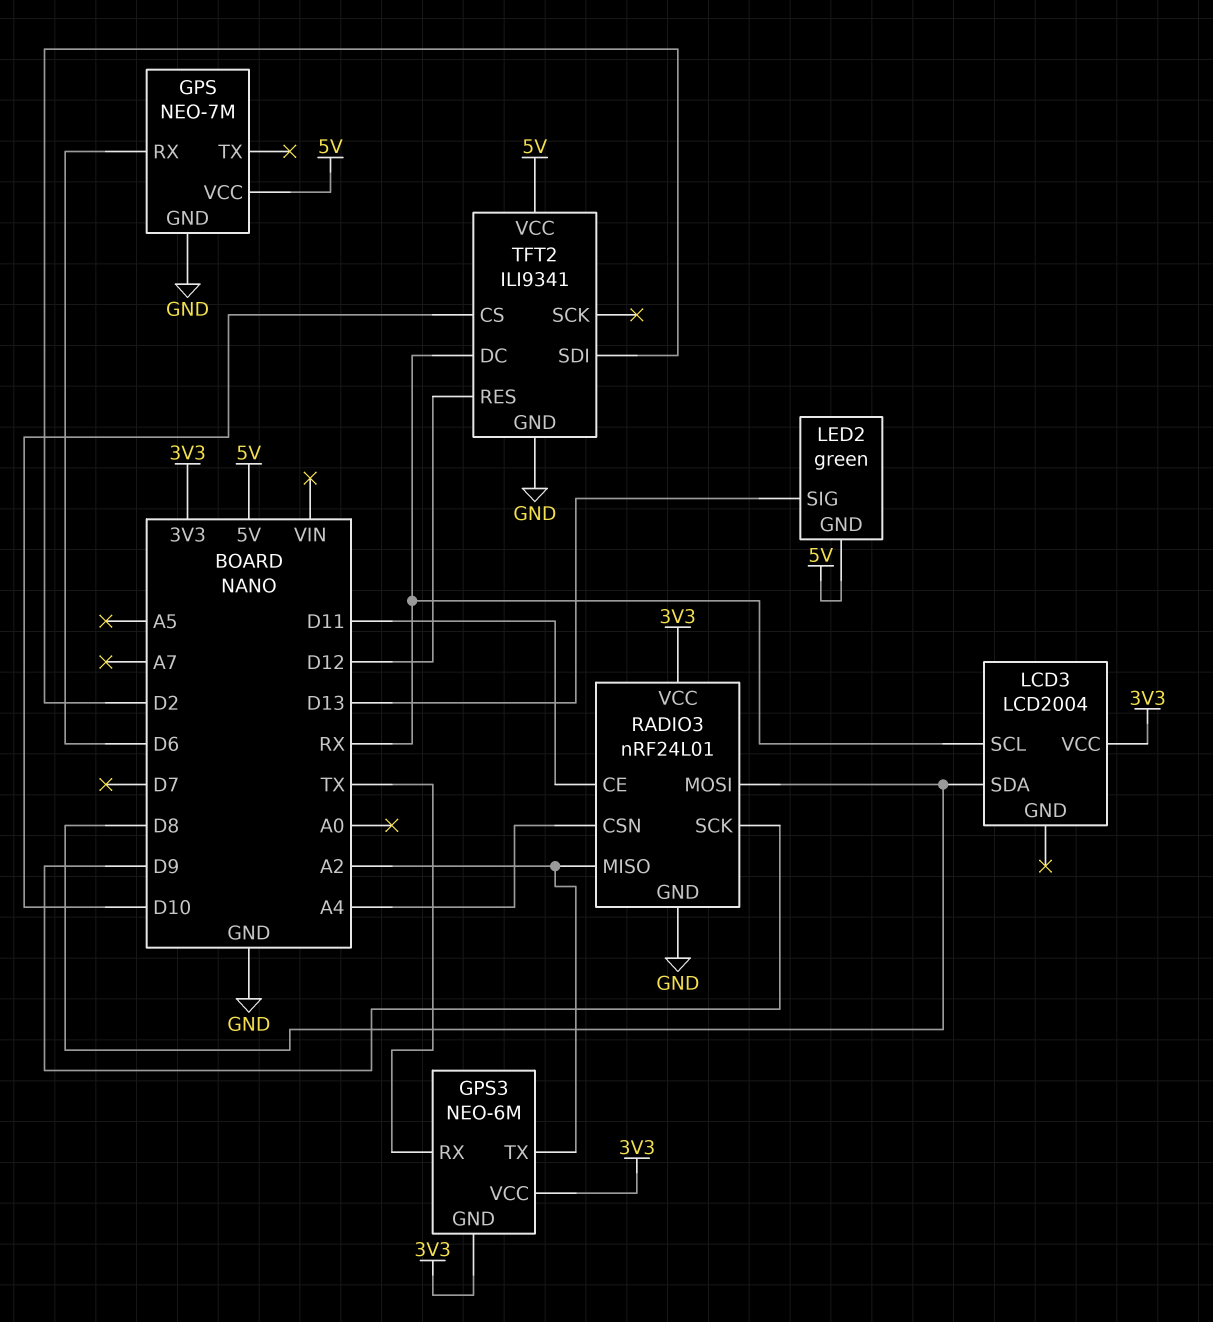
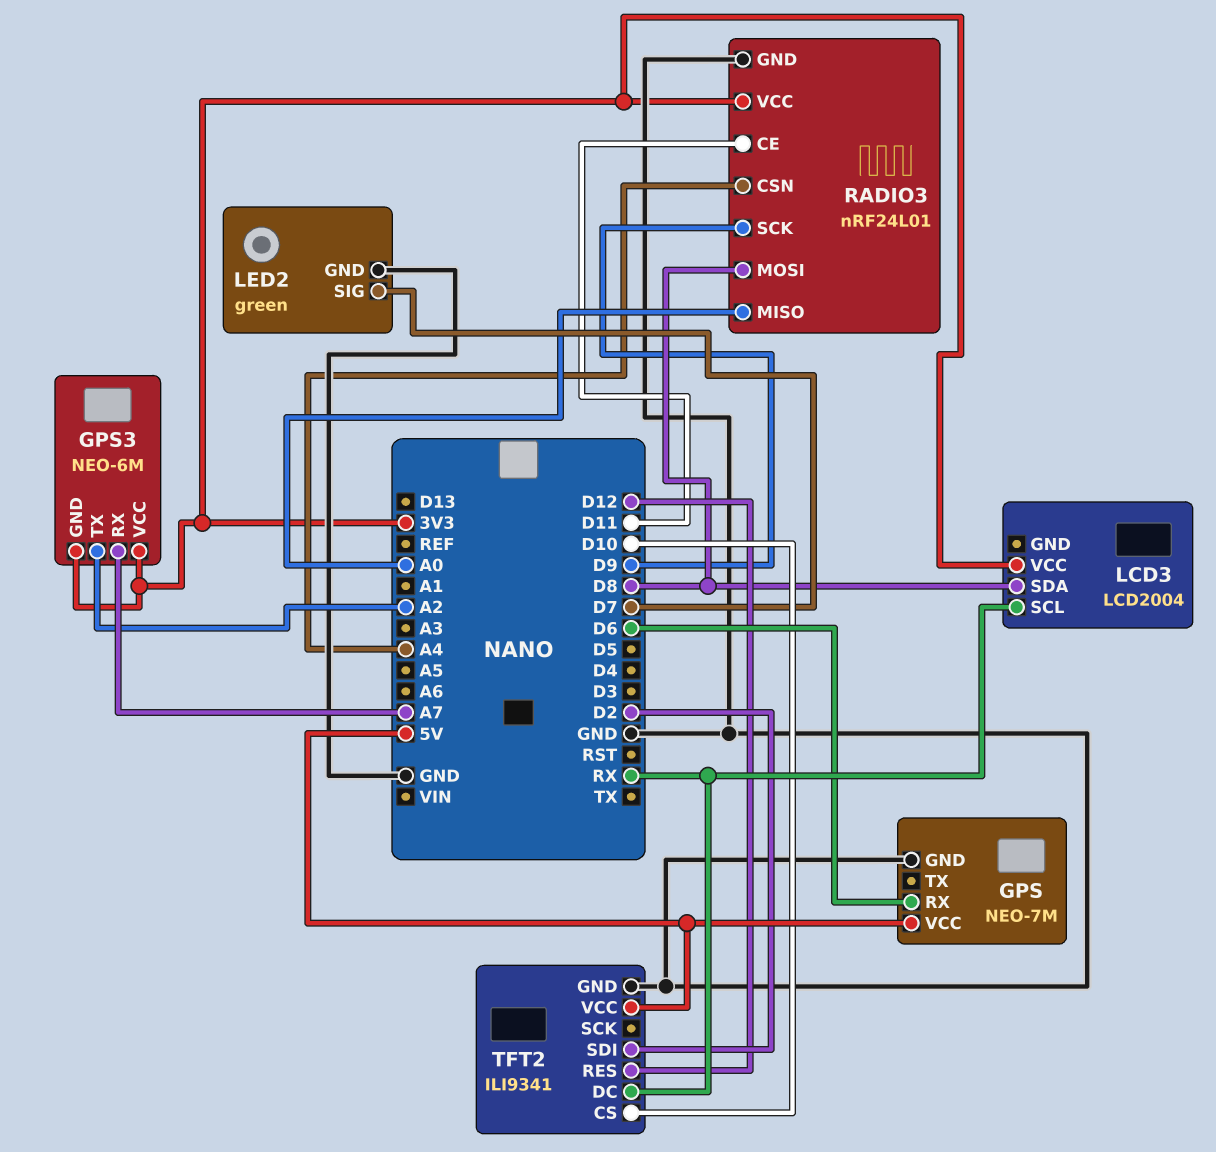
GPS3 pin RX: TX -> A7
LED2 pin GND: 5V -> GND
LED2 pin SIG: D13 -> D7
RADIO3 pin MISO: A2 -> A0

